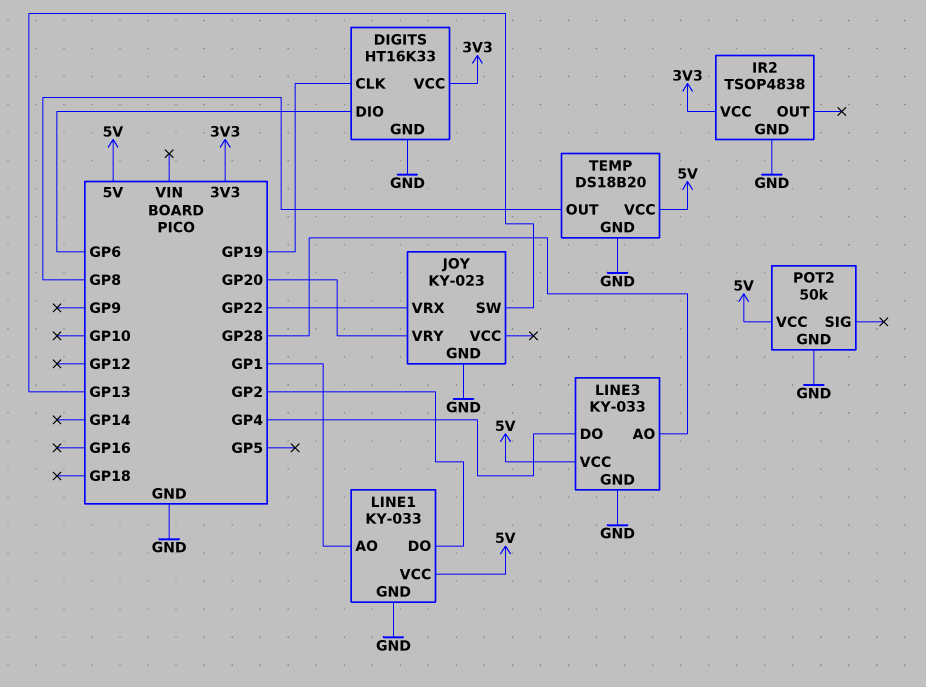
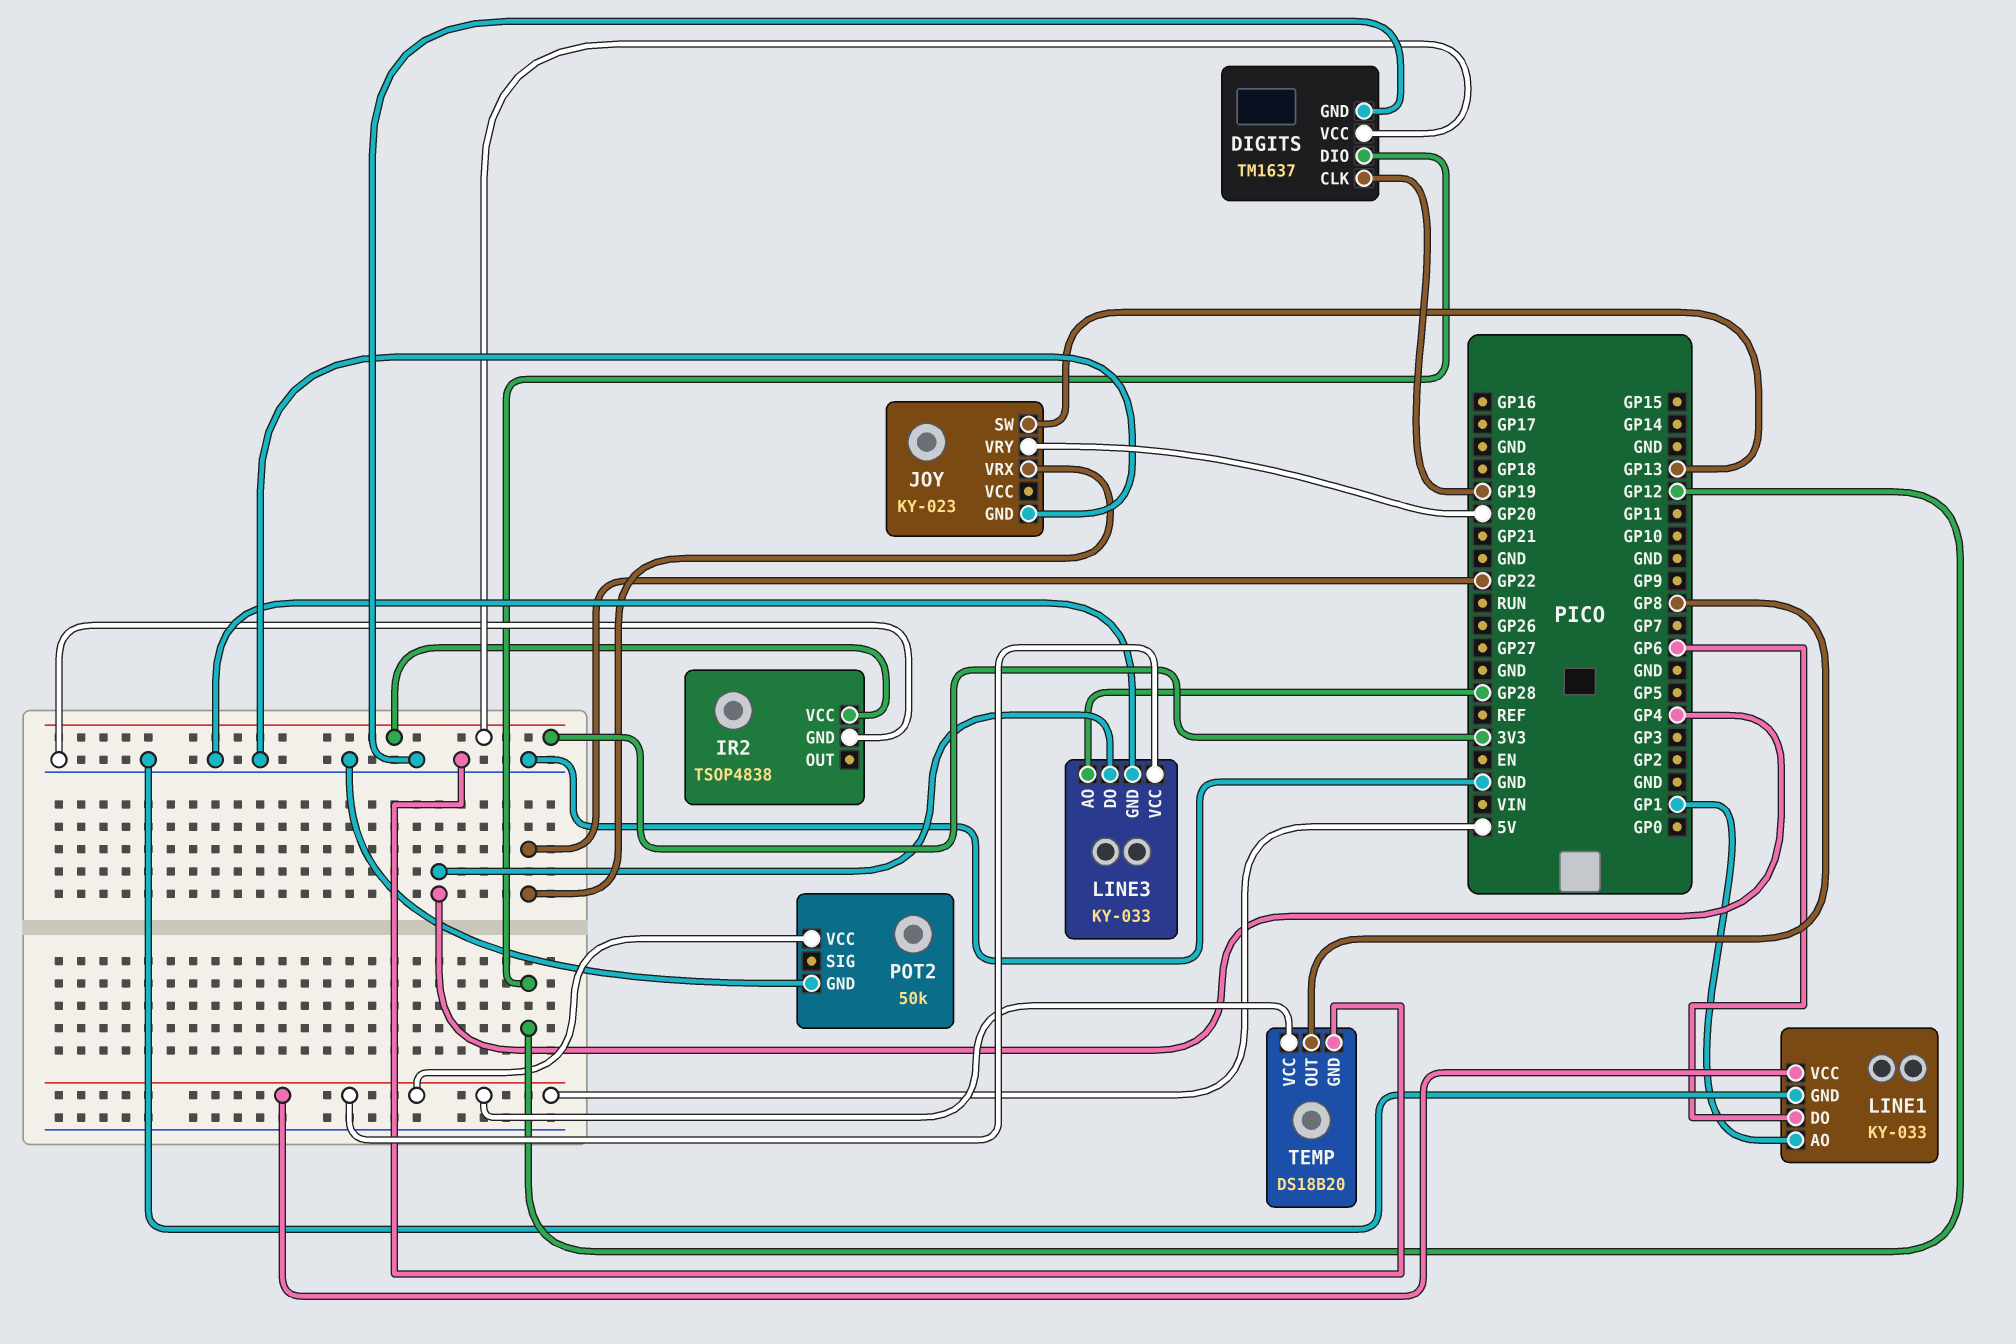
DIGITS: HT16K33 -> TM1637
DIGITS pin DIO: GP6 -> GP12
LINE1 pin DO: GP2 -> GP6

